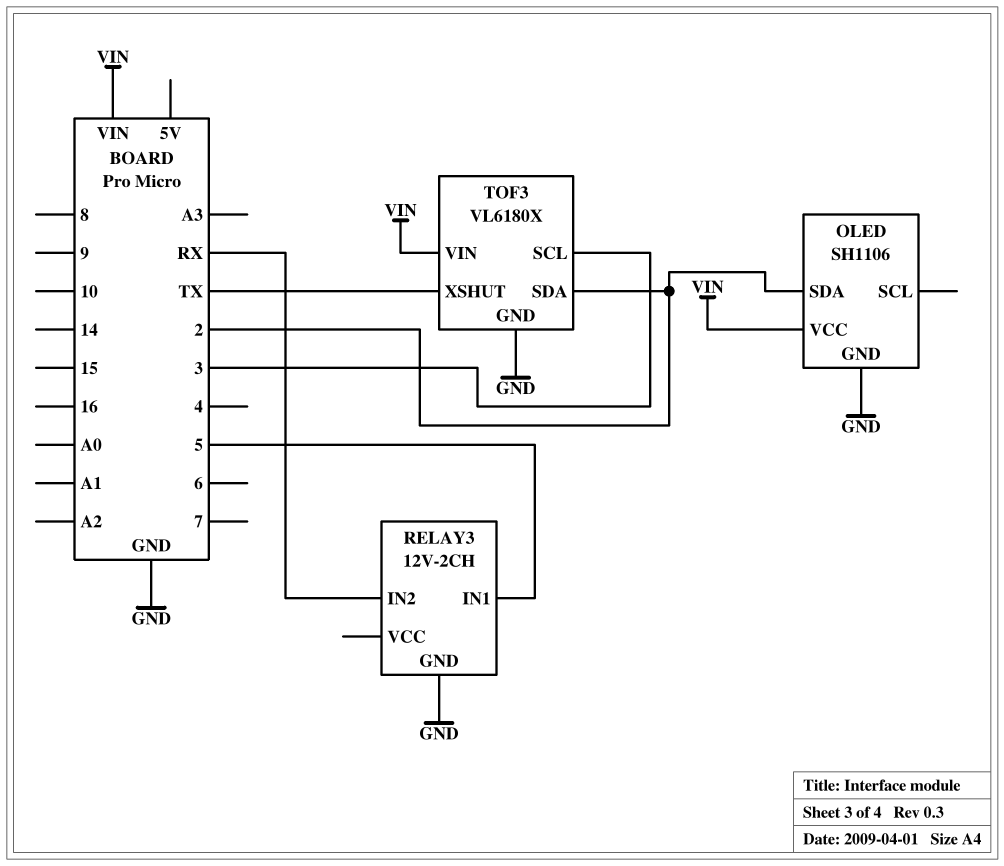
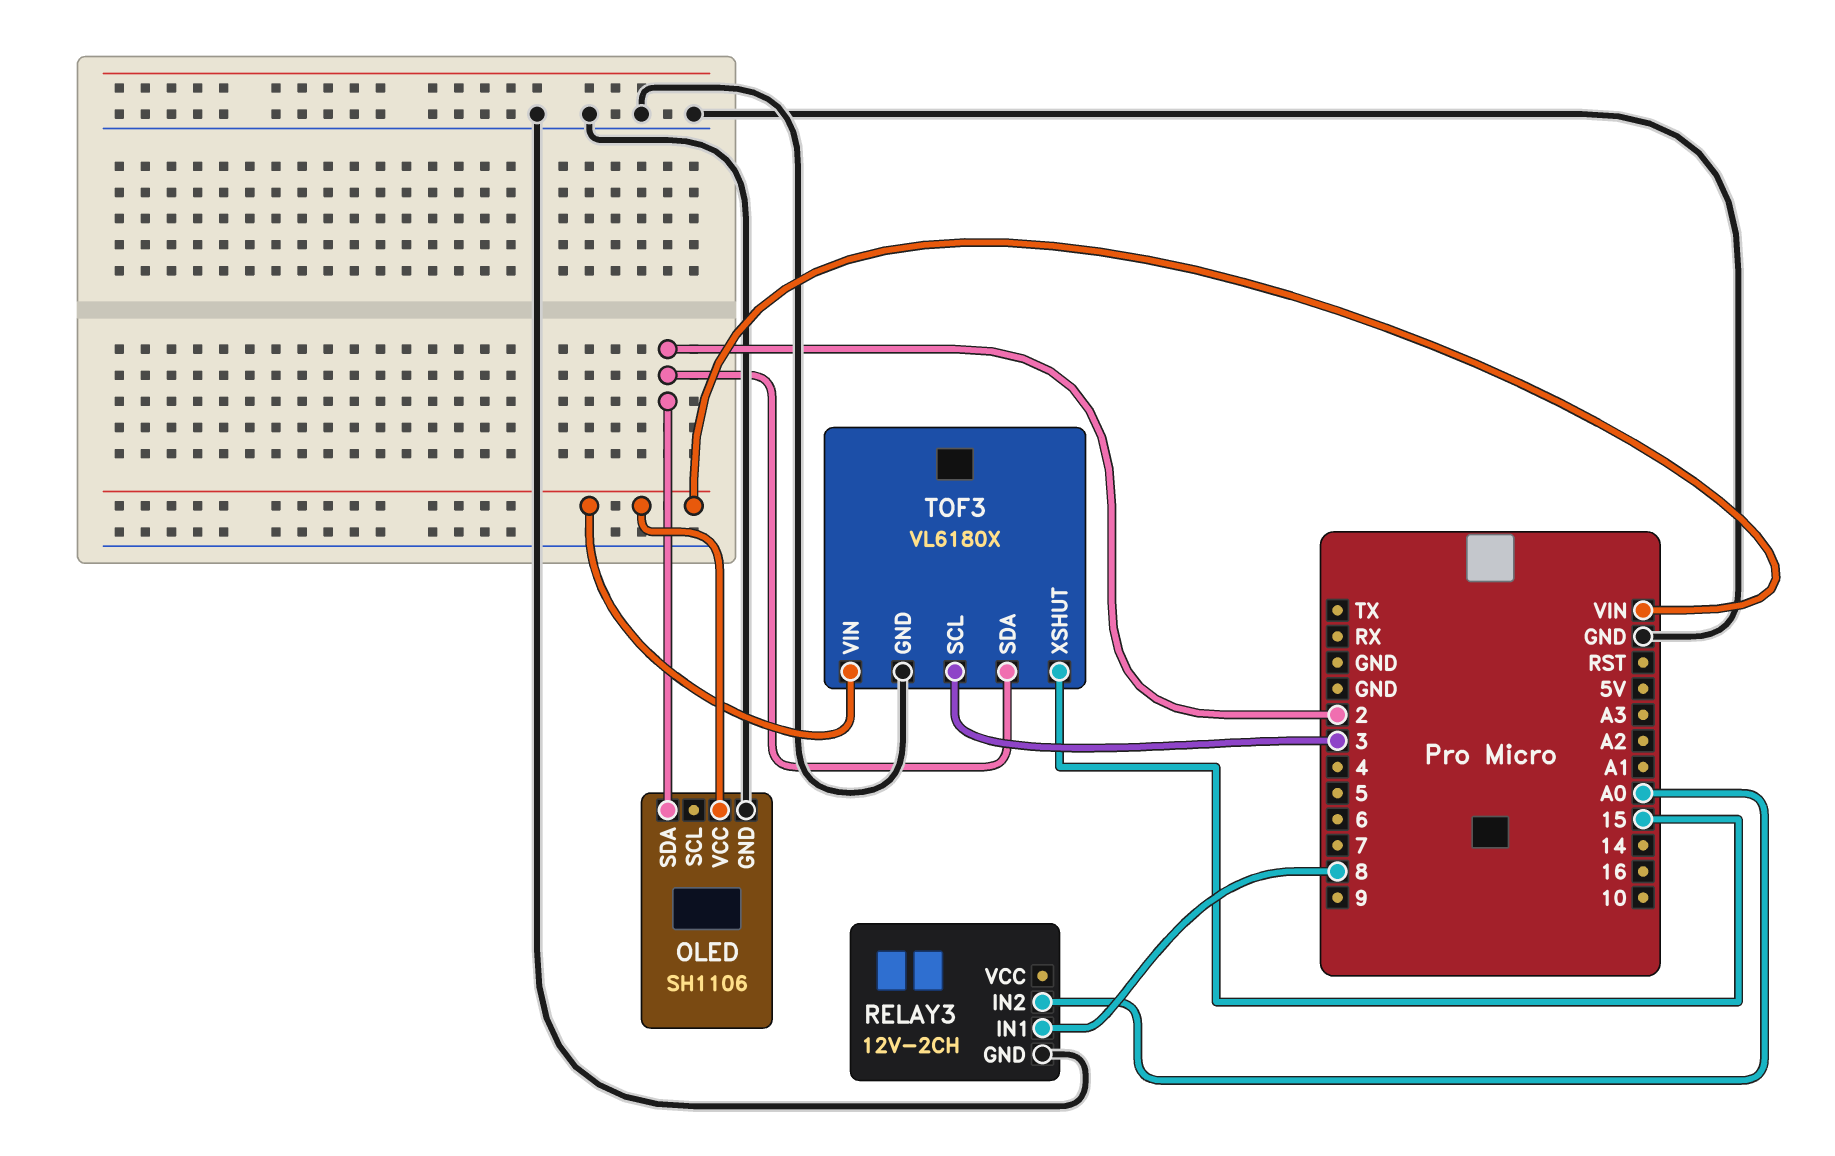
RELAY3 pin IN1: 5 -> 8
RELAY3 pin IN2: RX -> A0
TOF3 pin XSHUT: TX -> 15

